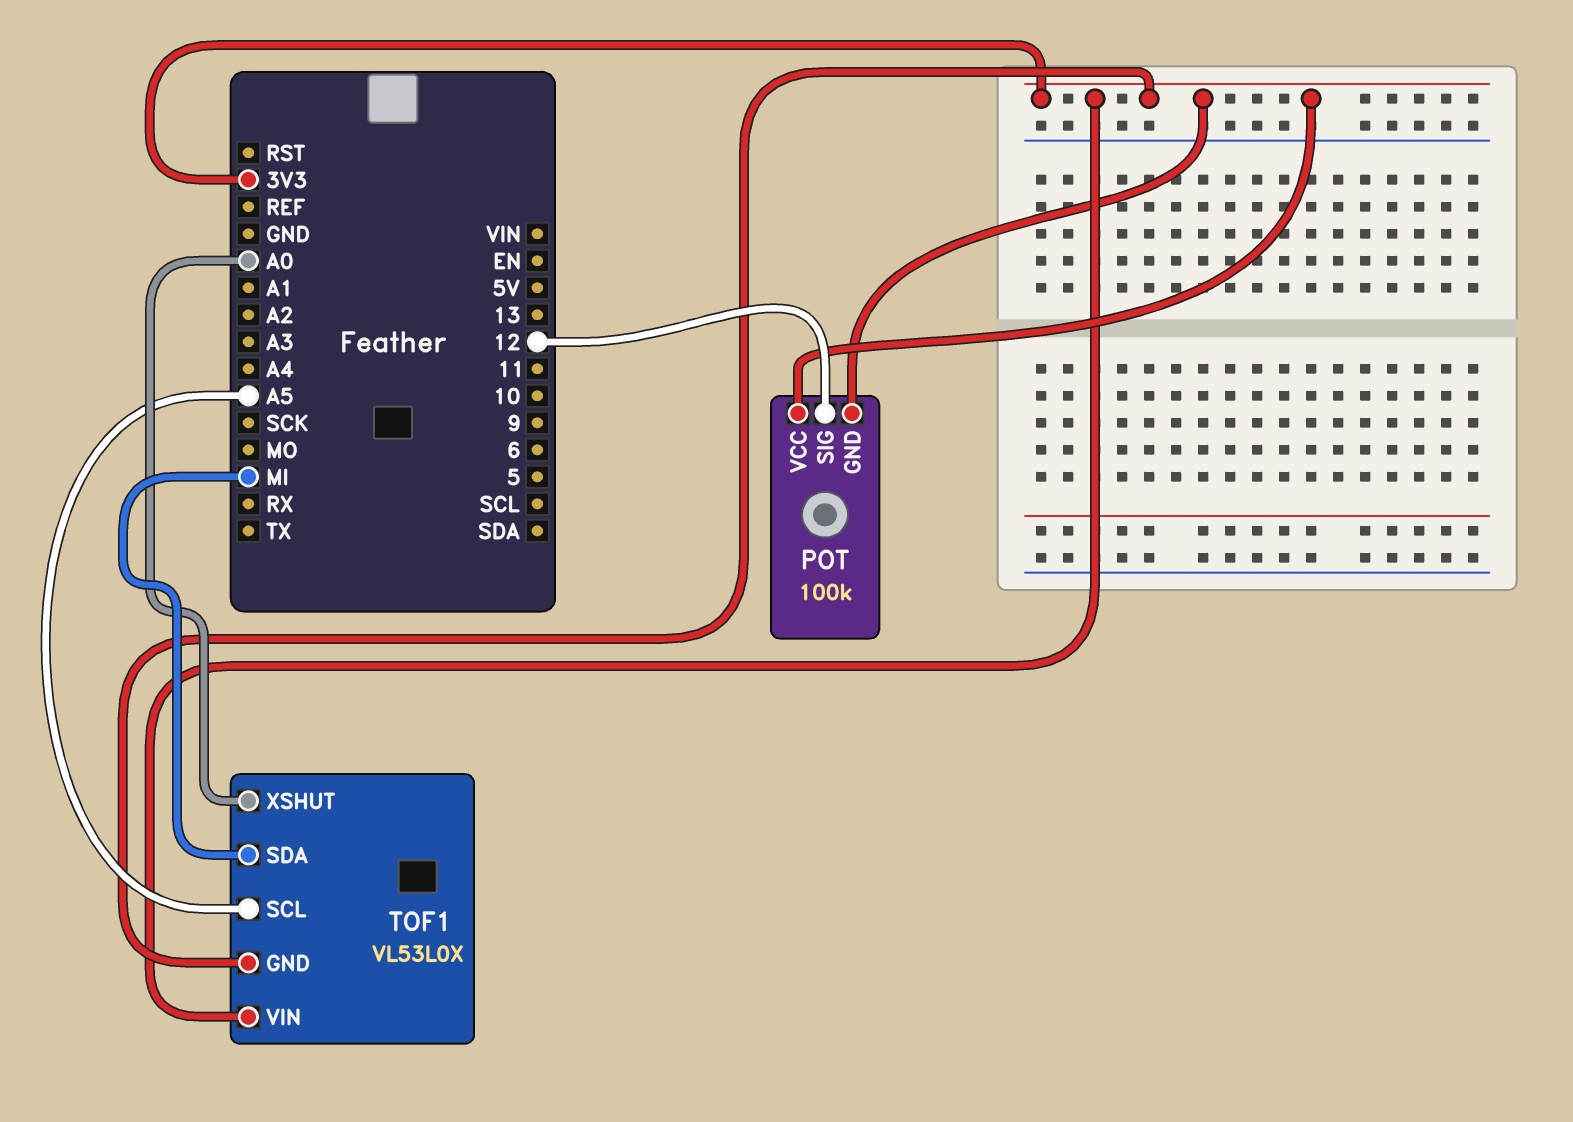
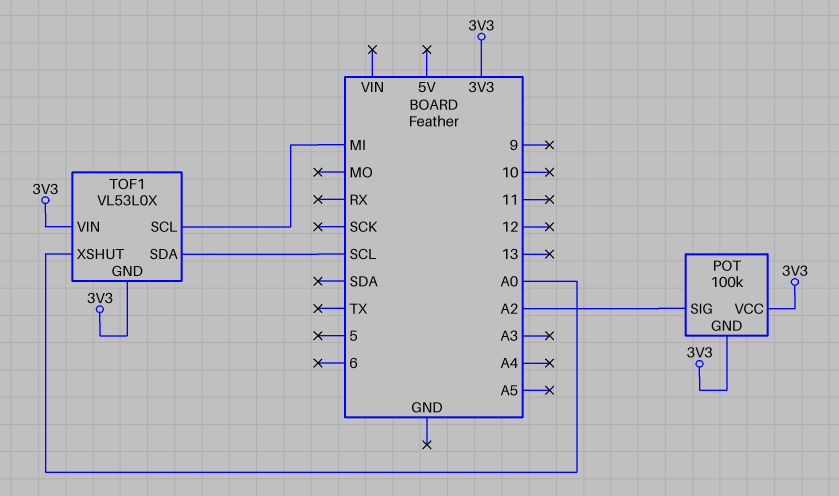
POT pin SIG: 12 -> A2
TOF1 pin SCL: A5 -> MI
TOF1 pin SDA: MI -> SCL

